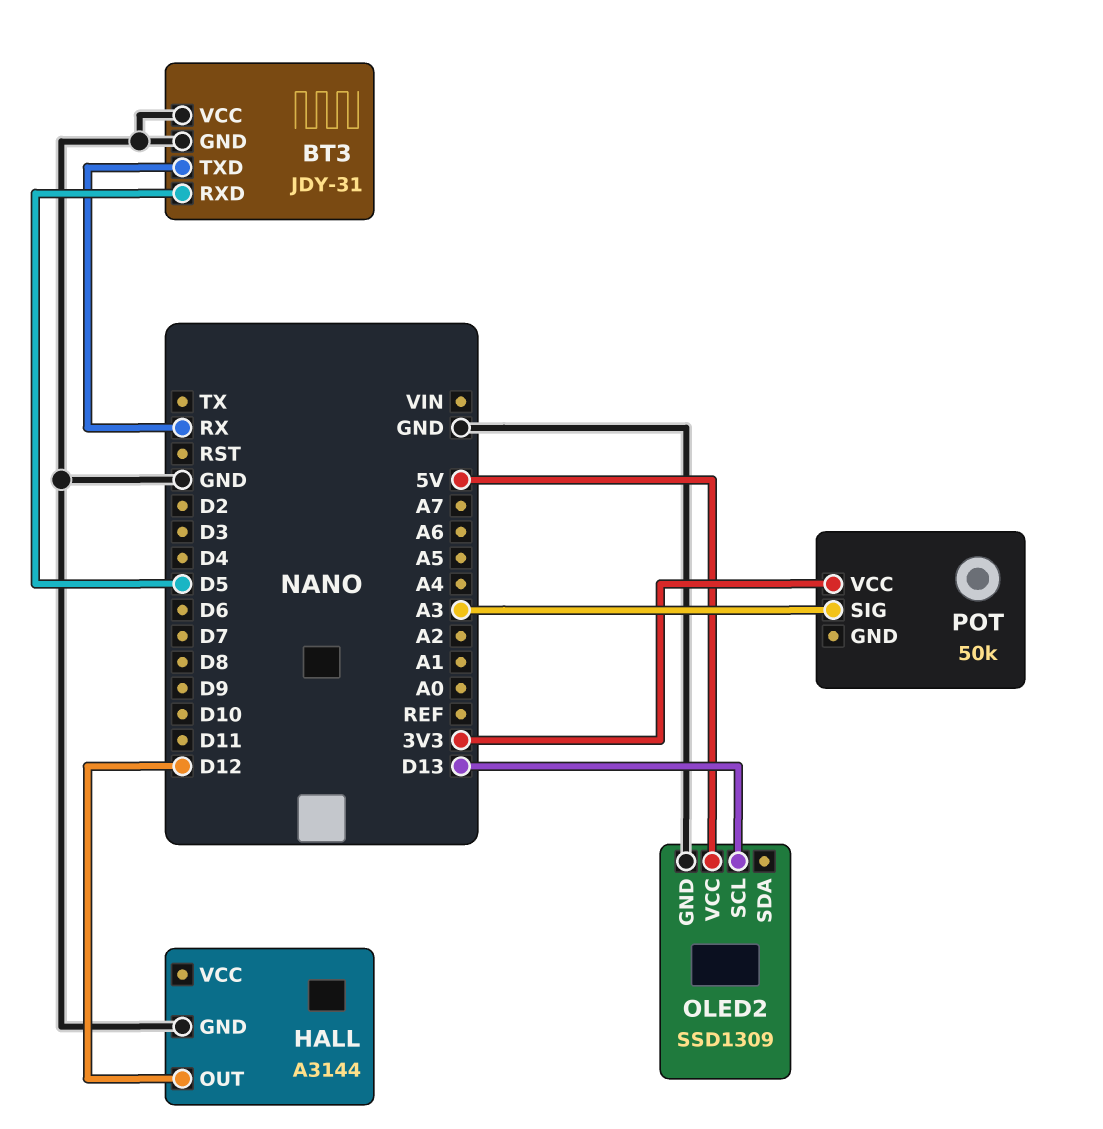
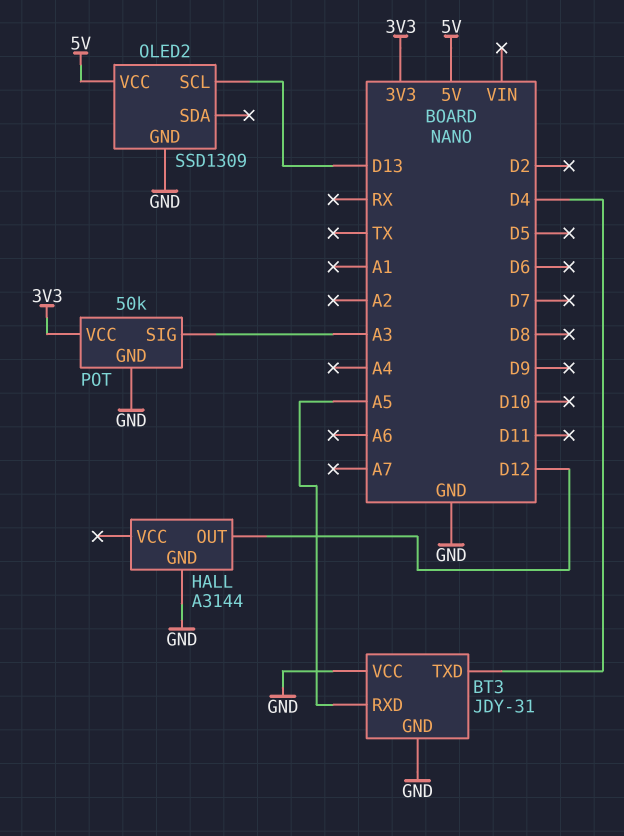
BT3 pin RXD: D5 -> A5
BT3 pin TXD: RX -> D4
POT pin GND: none -> GND

